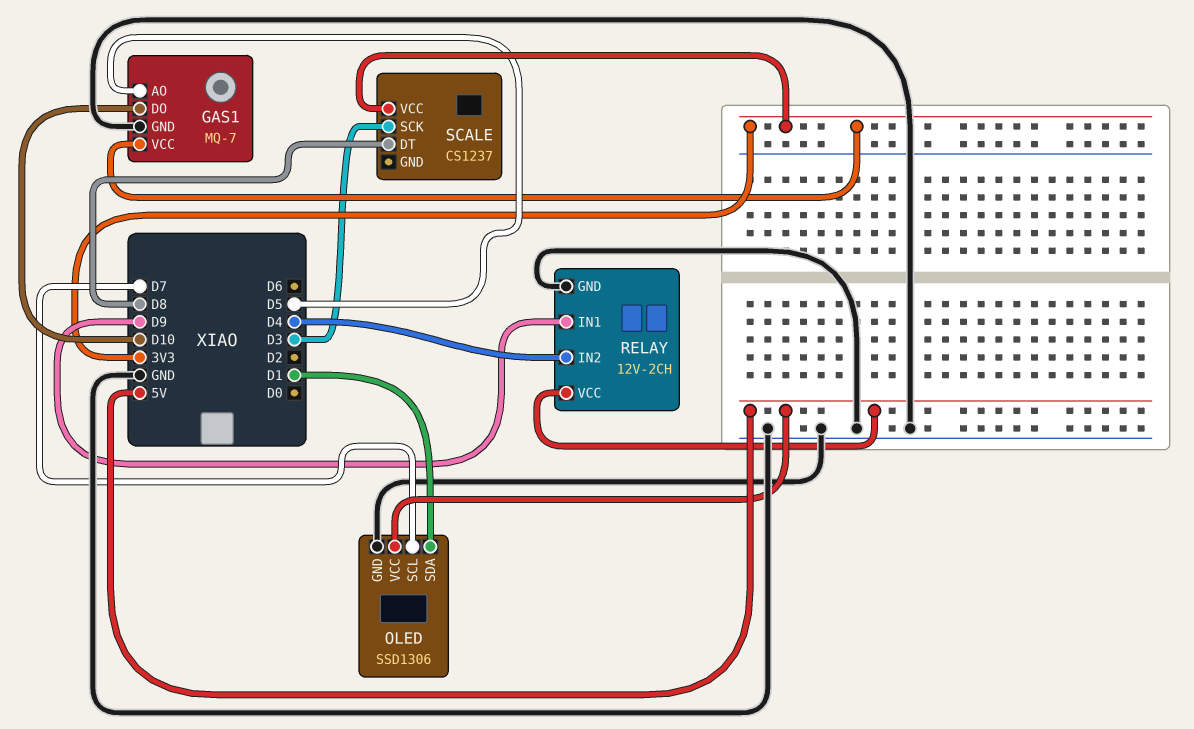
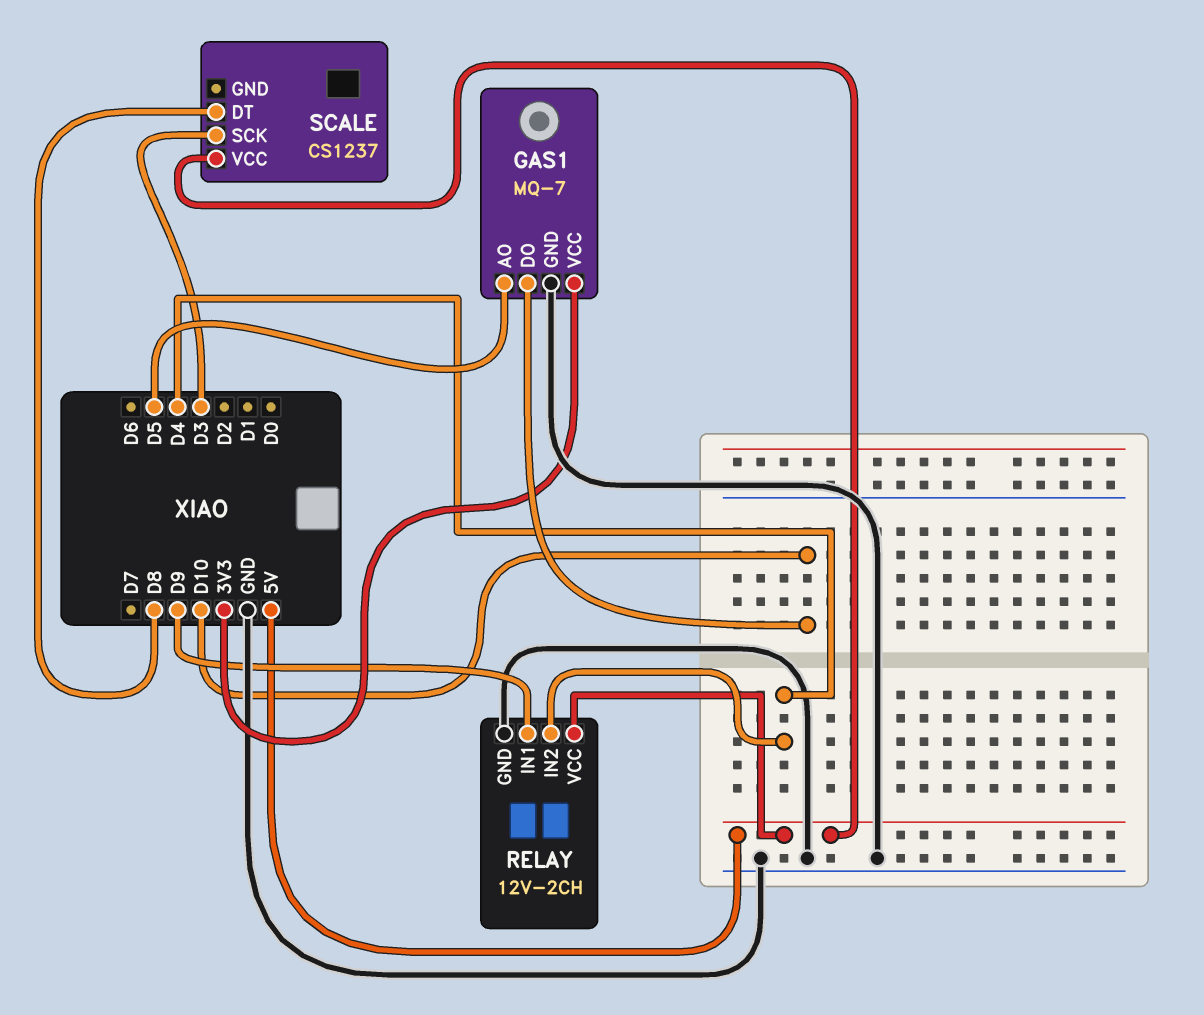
OLED: SSD1306 -> none
OLED pin GND: GND -> none
OLED pin SCL: D7 -> none
OLED pin SDA: D1 -> none
OLED pin VCC: 5V -> none
SCALE pin VCC: 3V3 -> 5V

